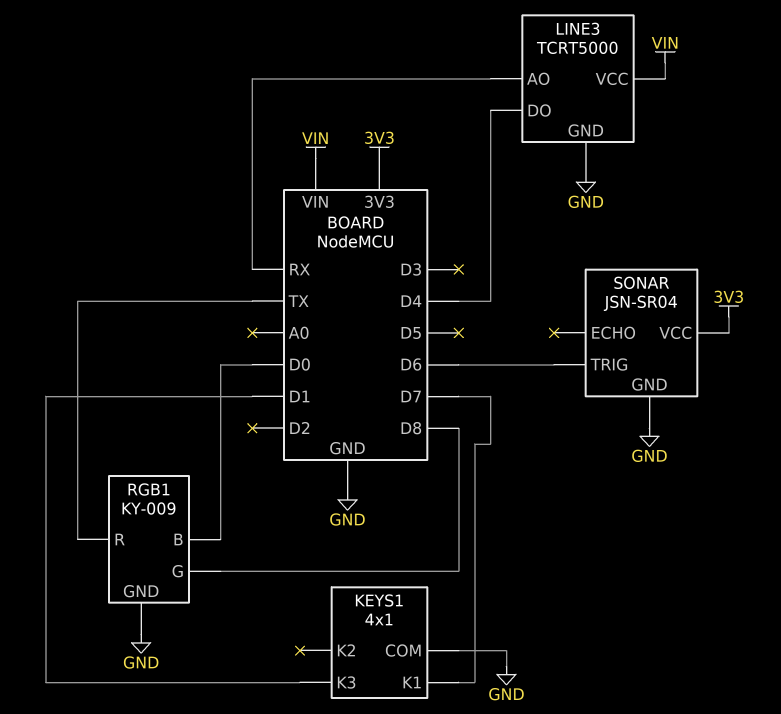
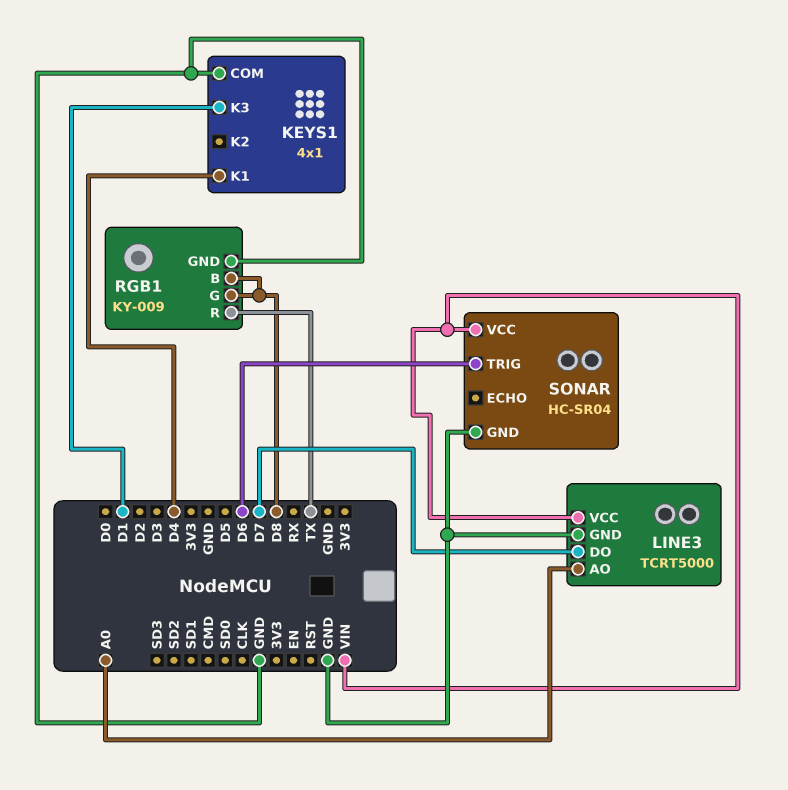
KEYS1 pin K1: D7 -> D4
LINE3 pin AO: RX -> A0
LINE3 pin DO: D4 -> D7
RGB1 pin B: D0 -> D8
SONAR: JSN-SR04 -> HC-SR04
SONAR pin VCC: 3V3 -> VIN

